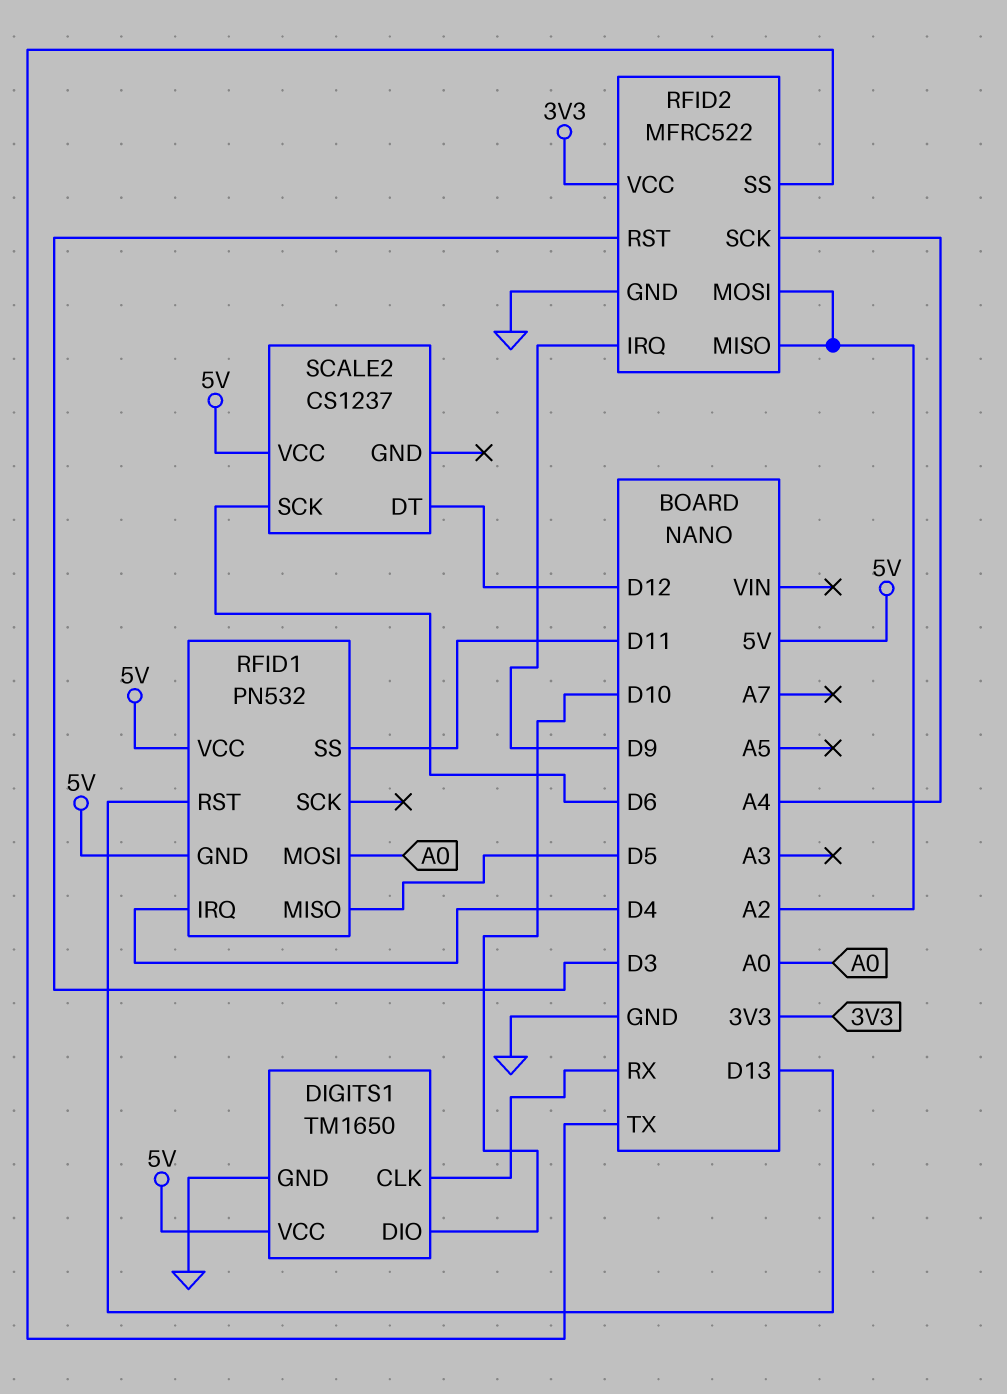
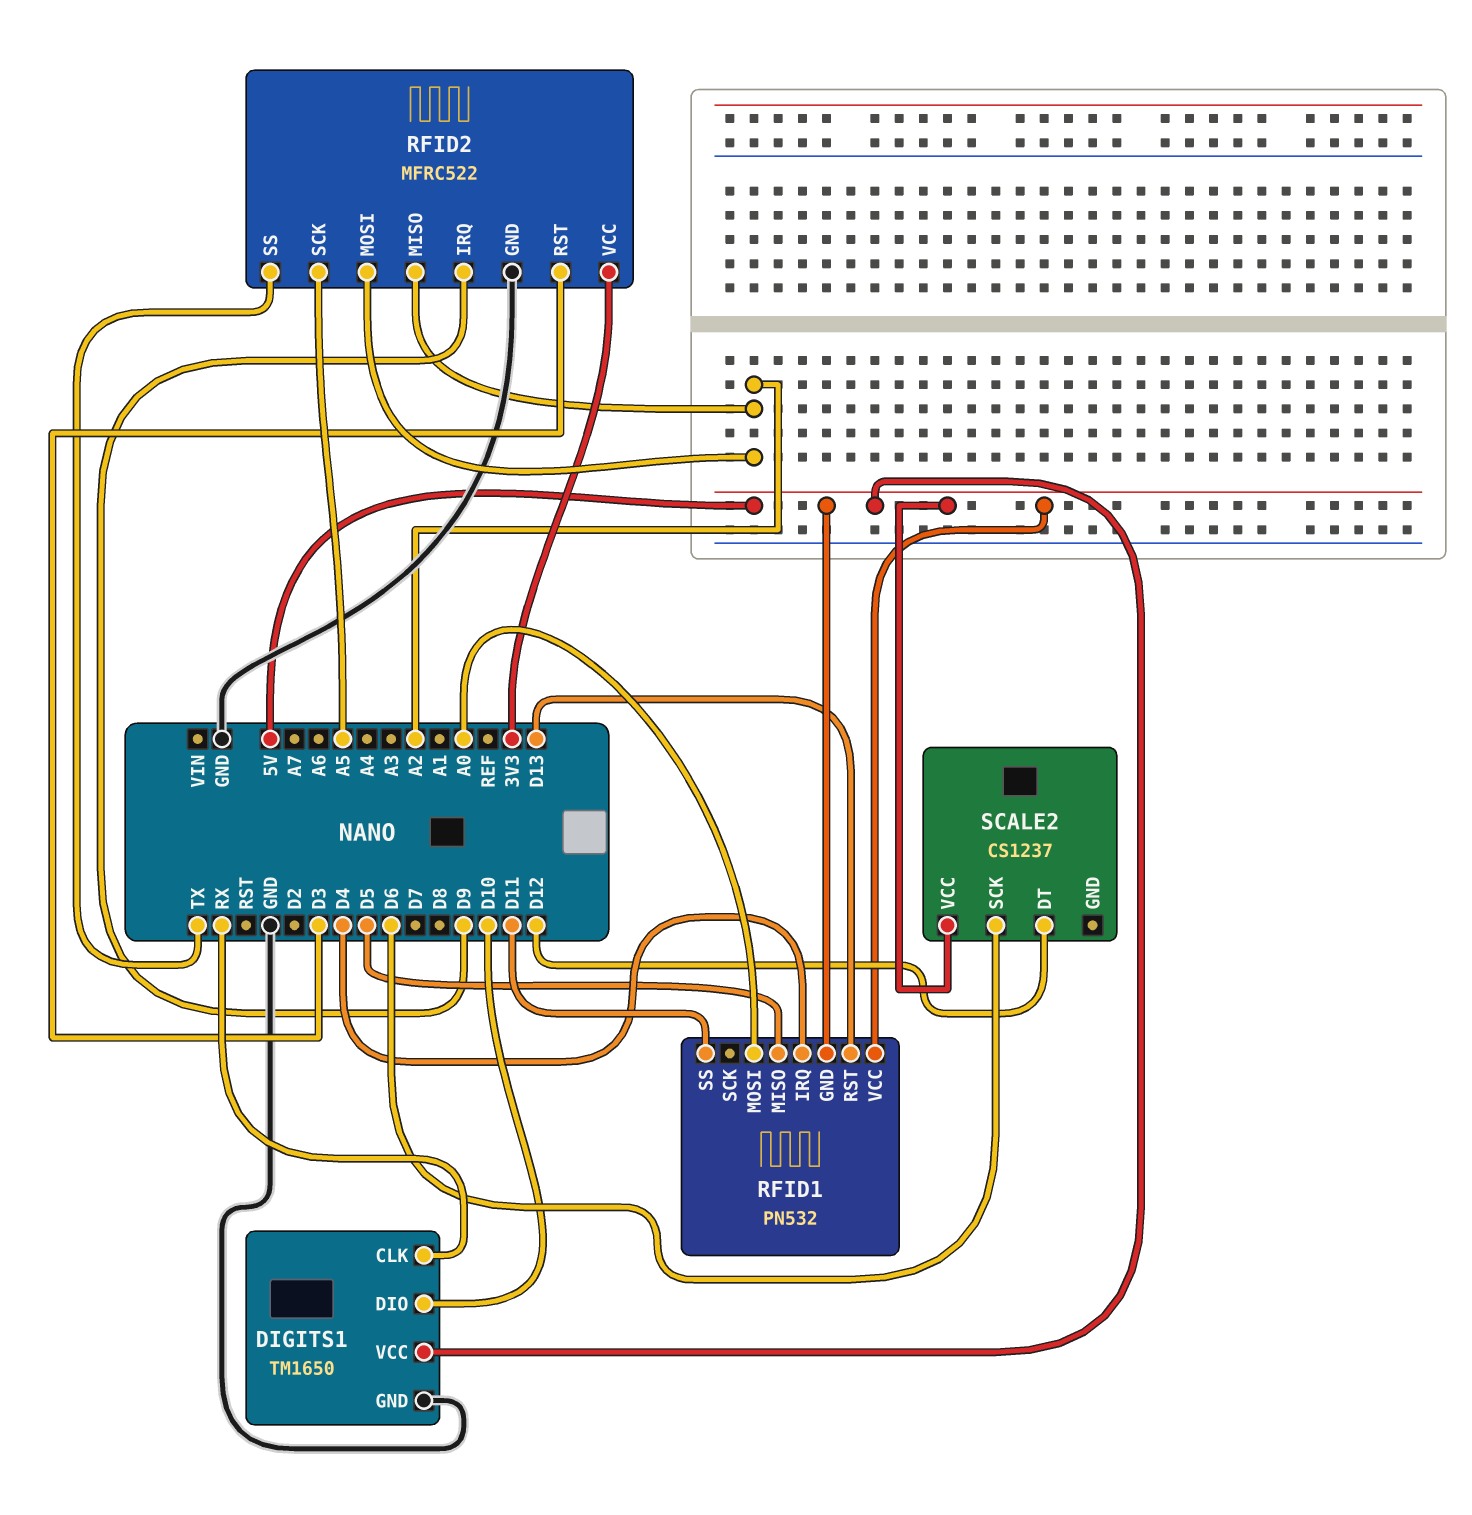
RFID2 pin SCK: A4 -> A5

